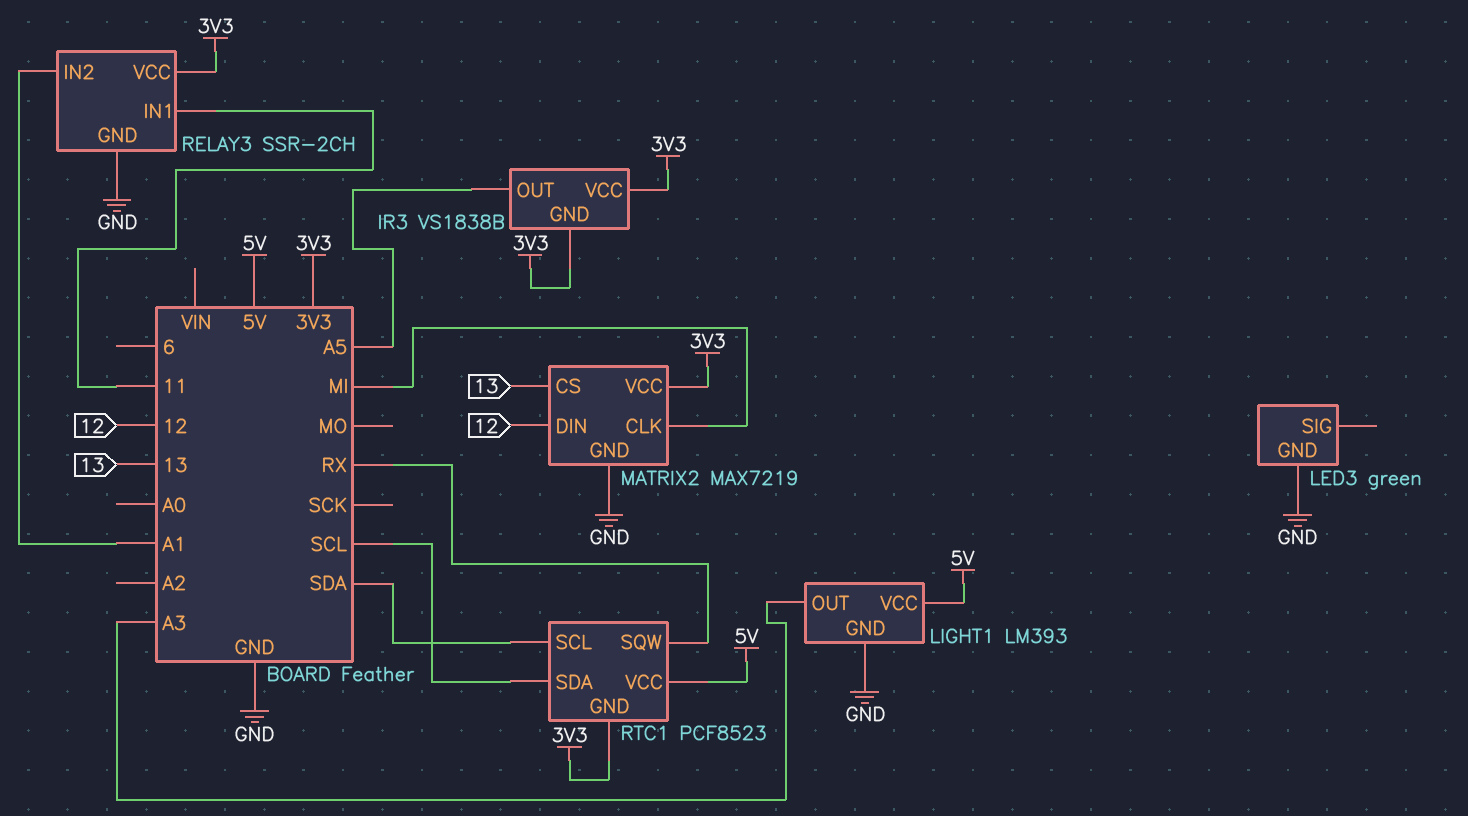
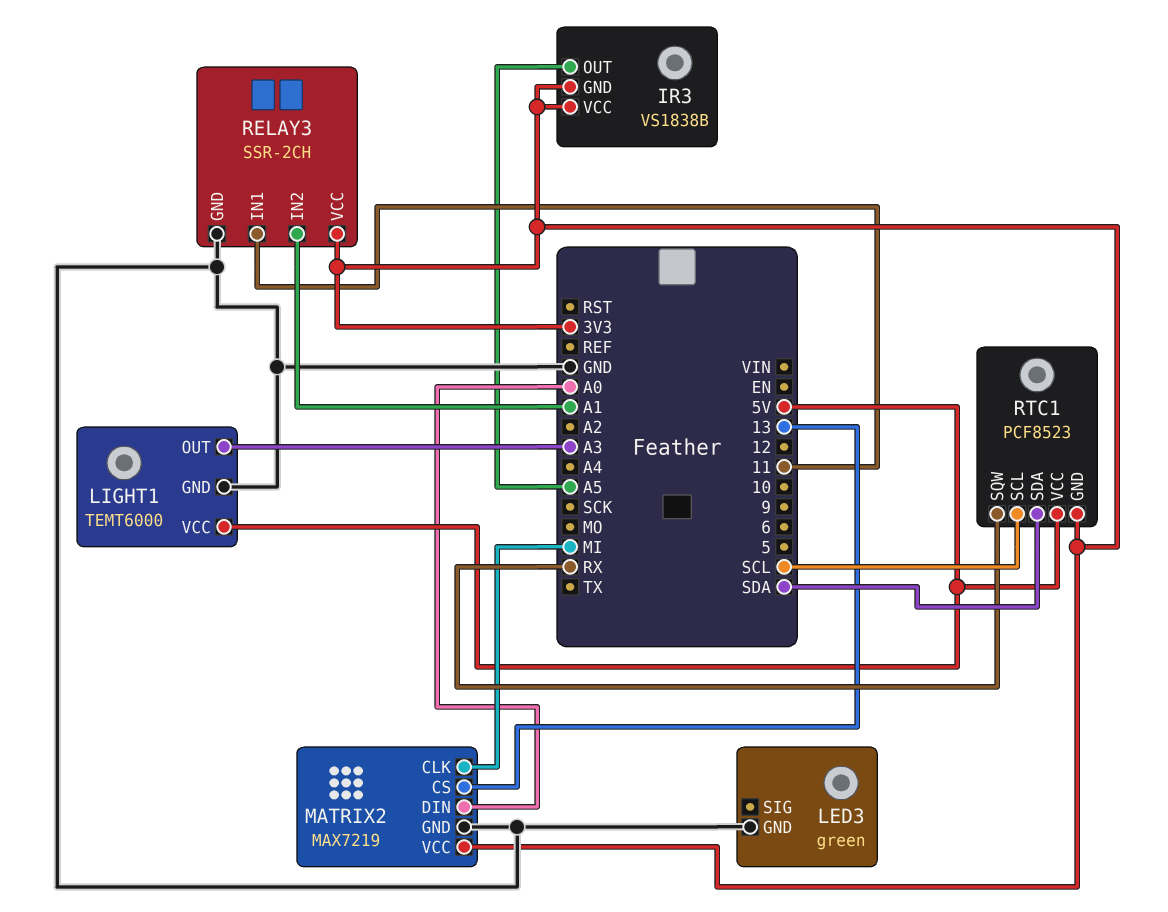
LIGHT1: LM393 -> TEMT6000
MATRIX2 pin DIN: 12 -> A0
RTC1 pin SCL: SDA -> SCL
RTC1 pin SDA: SCL -> SDA

